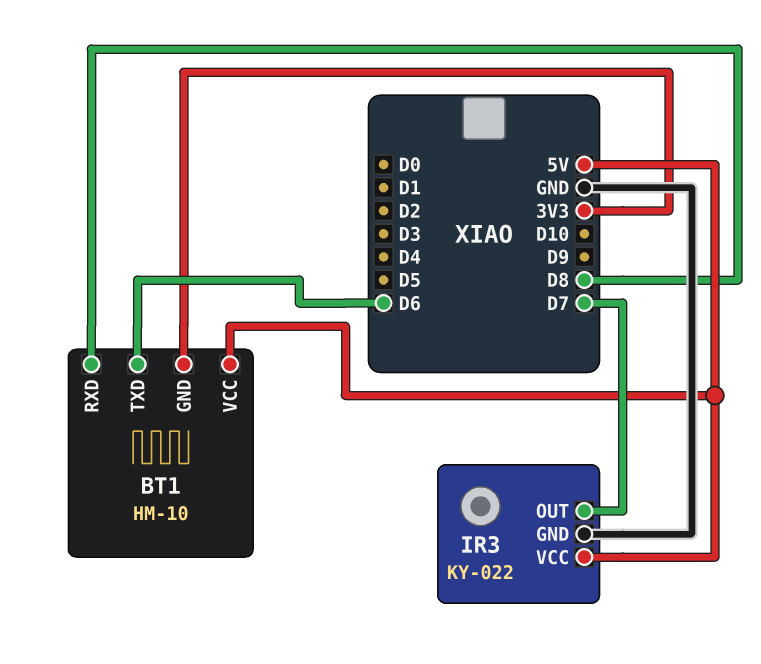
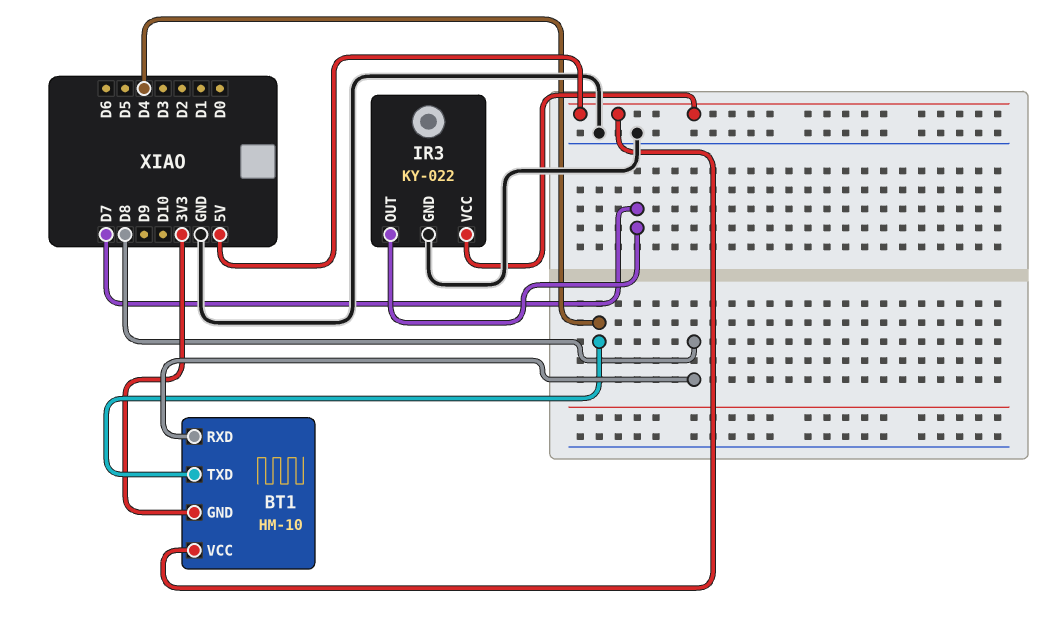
BT1 pin TXD: D6 -> D4

